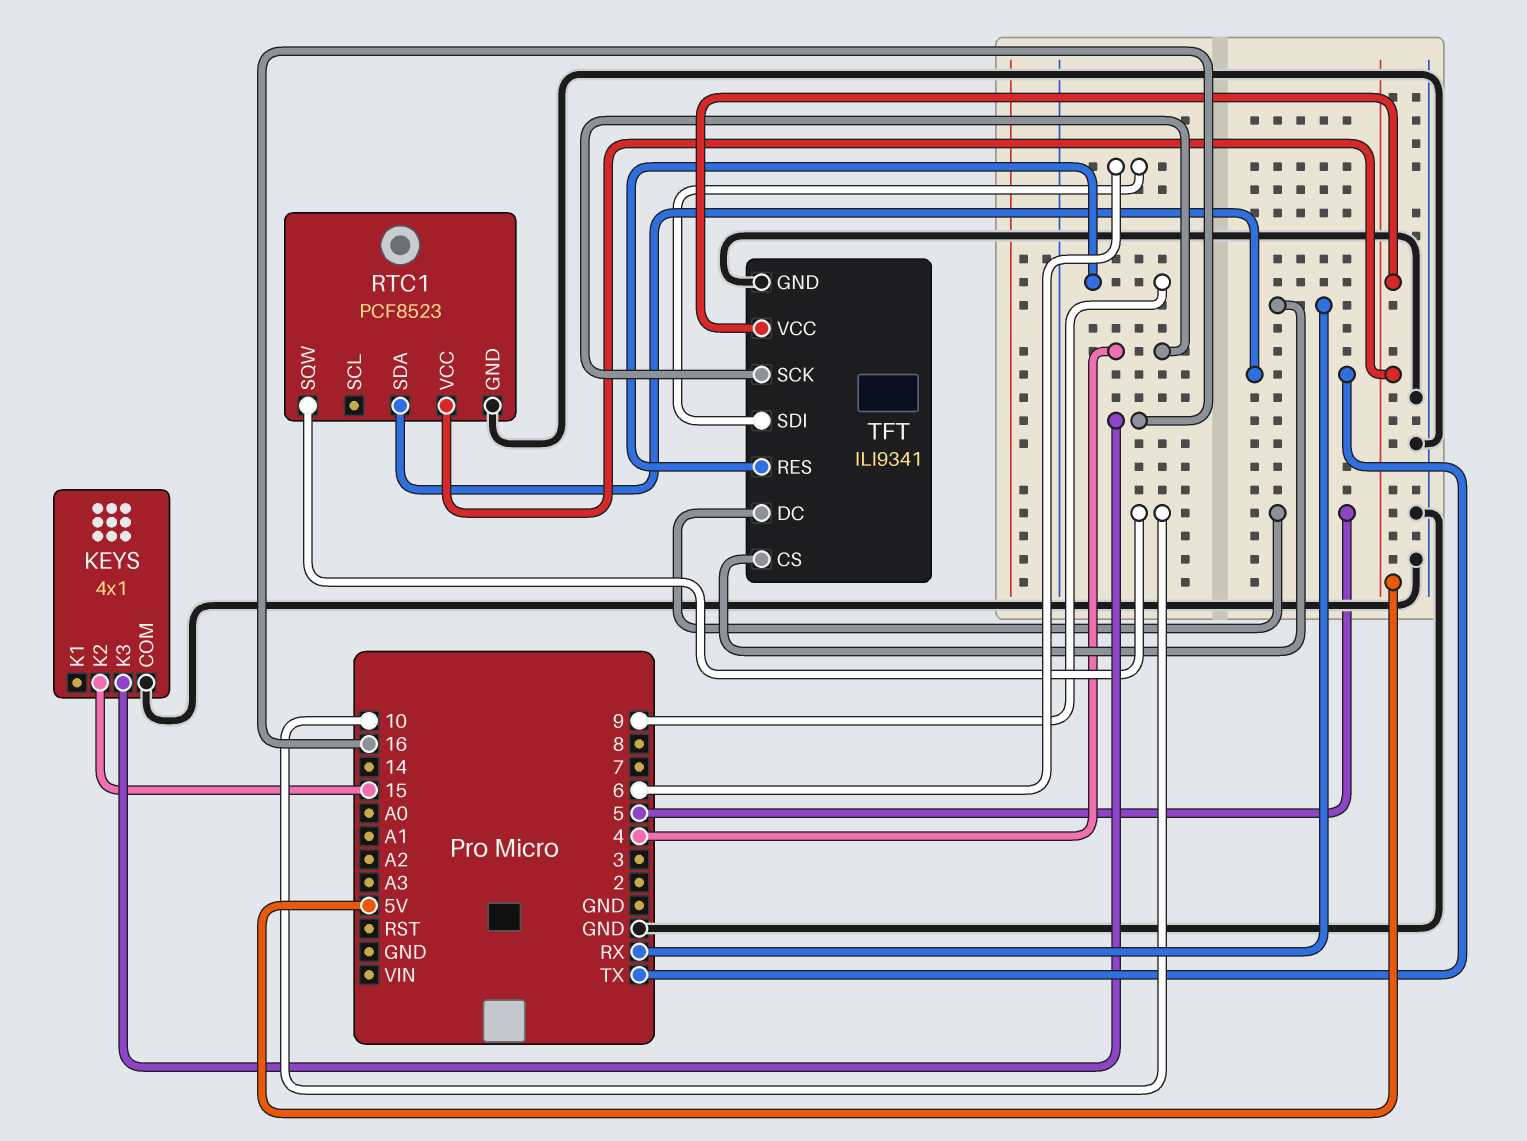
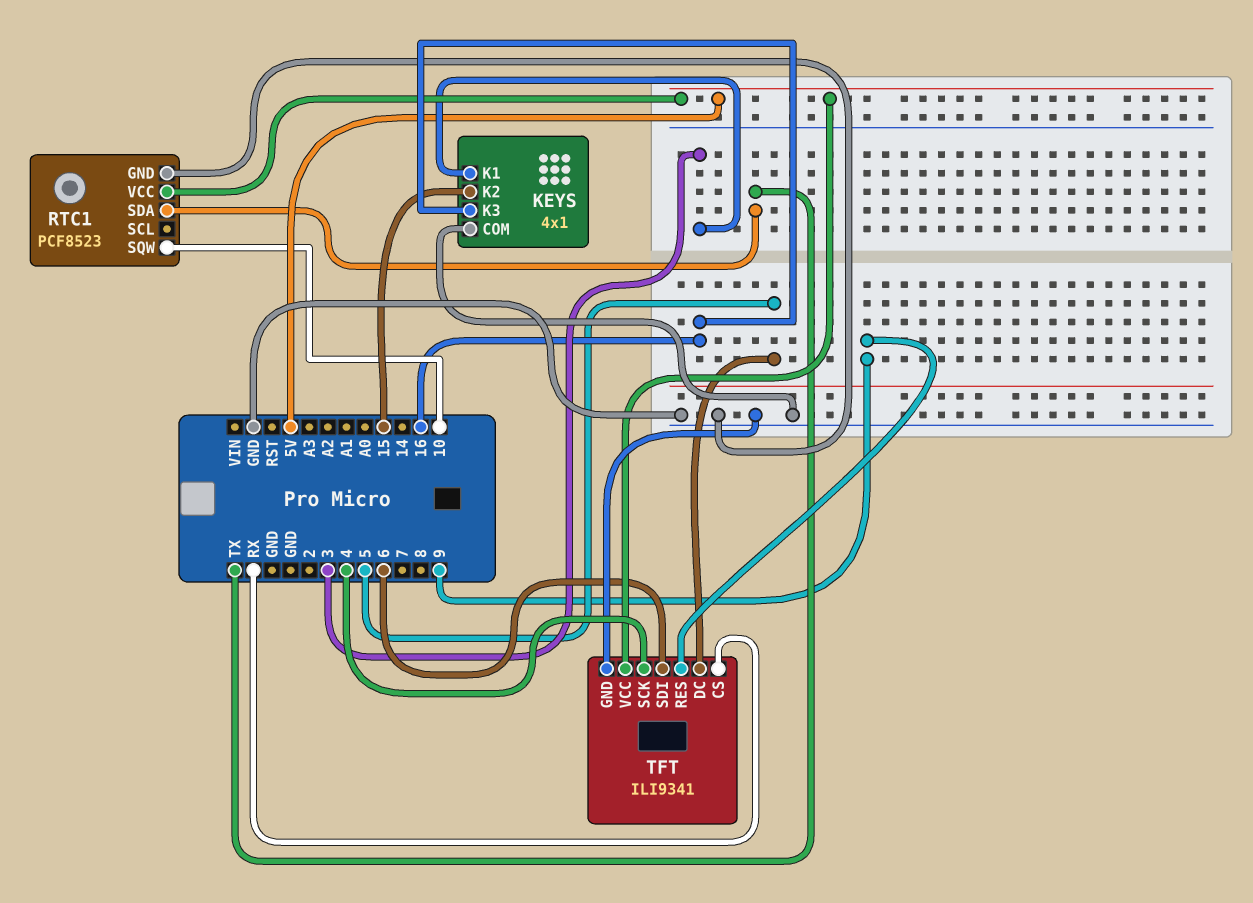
KEYS pin K1: none -> 3

